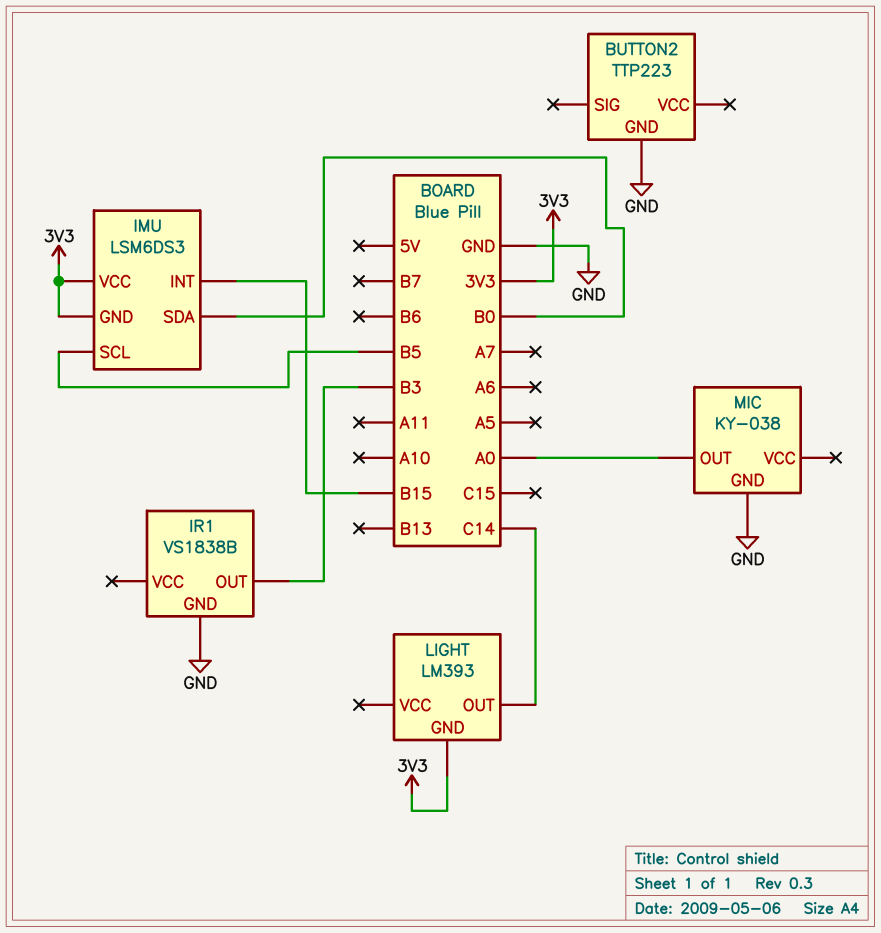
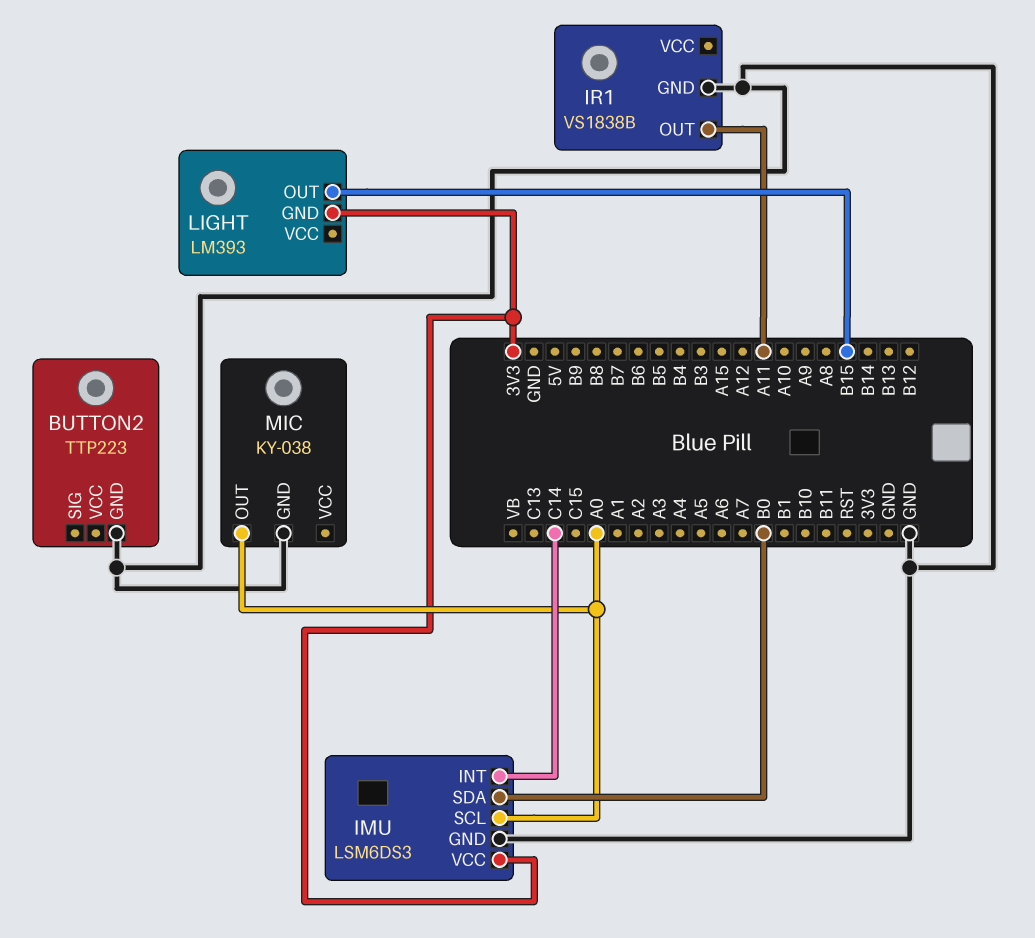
IMU pin GND: 3V3 -> GND
IMU pin INT: B15 -> C14
IMU pin SCL: B5 -> A0
IR1 pin OUT: B3 -> A11
LIGHT pin OUT: C14 -> B15

